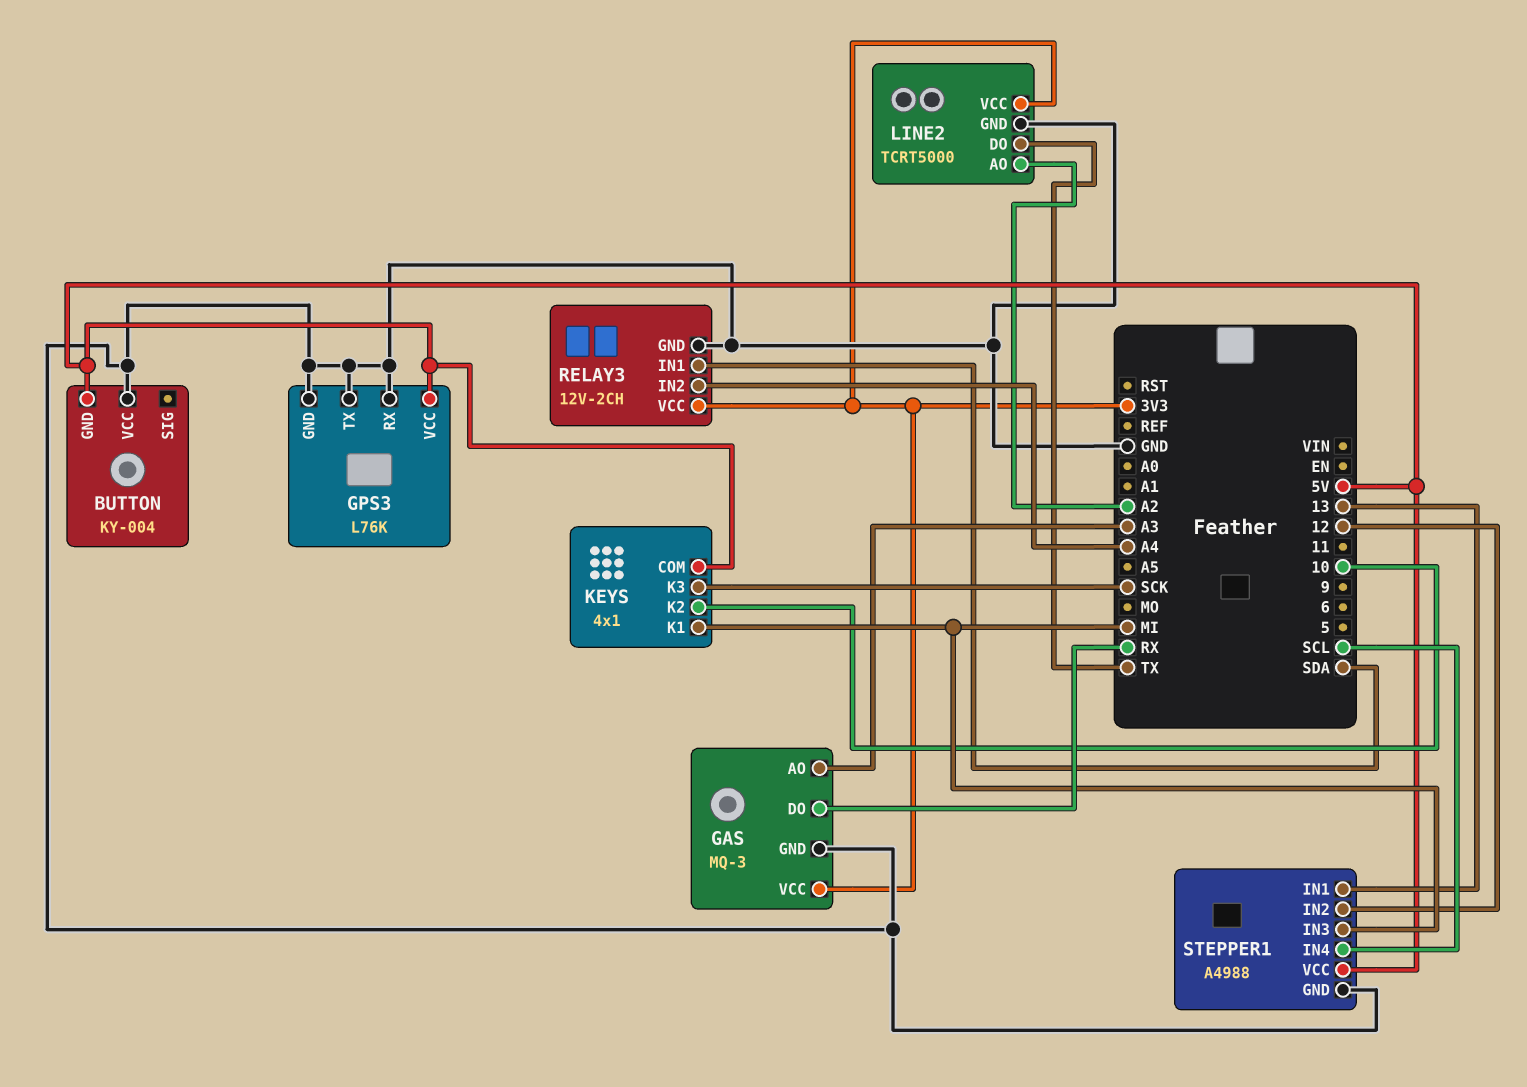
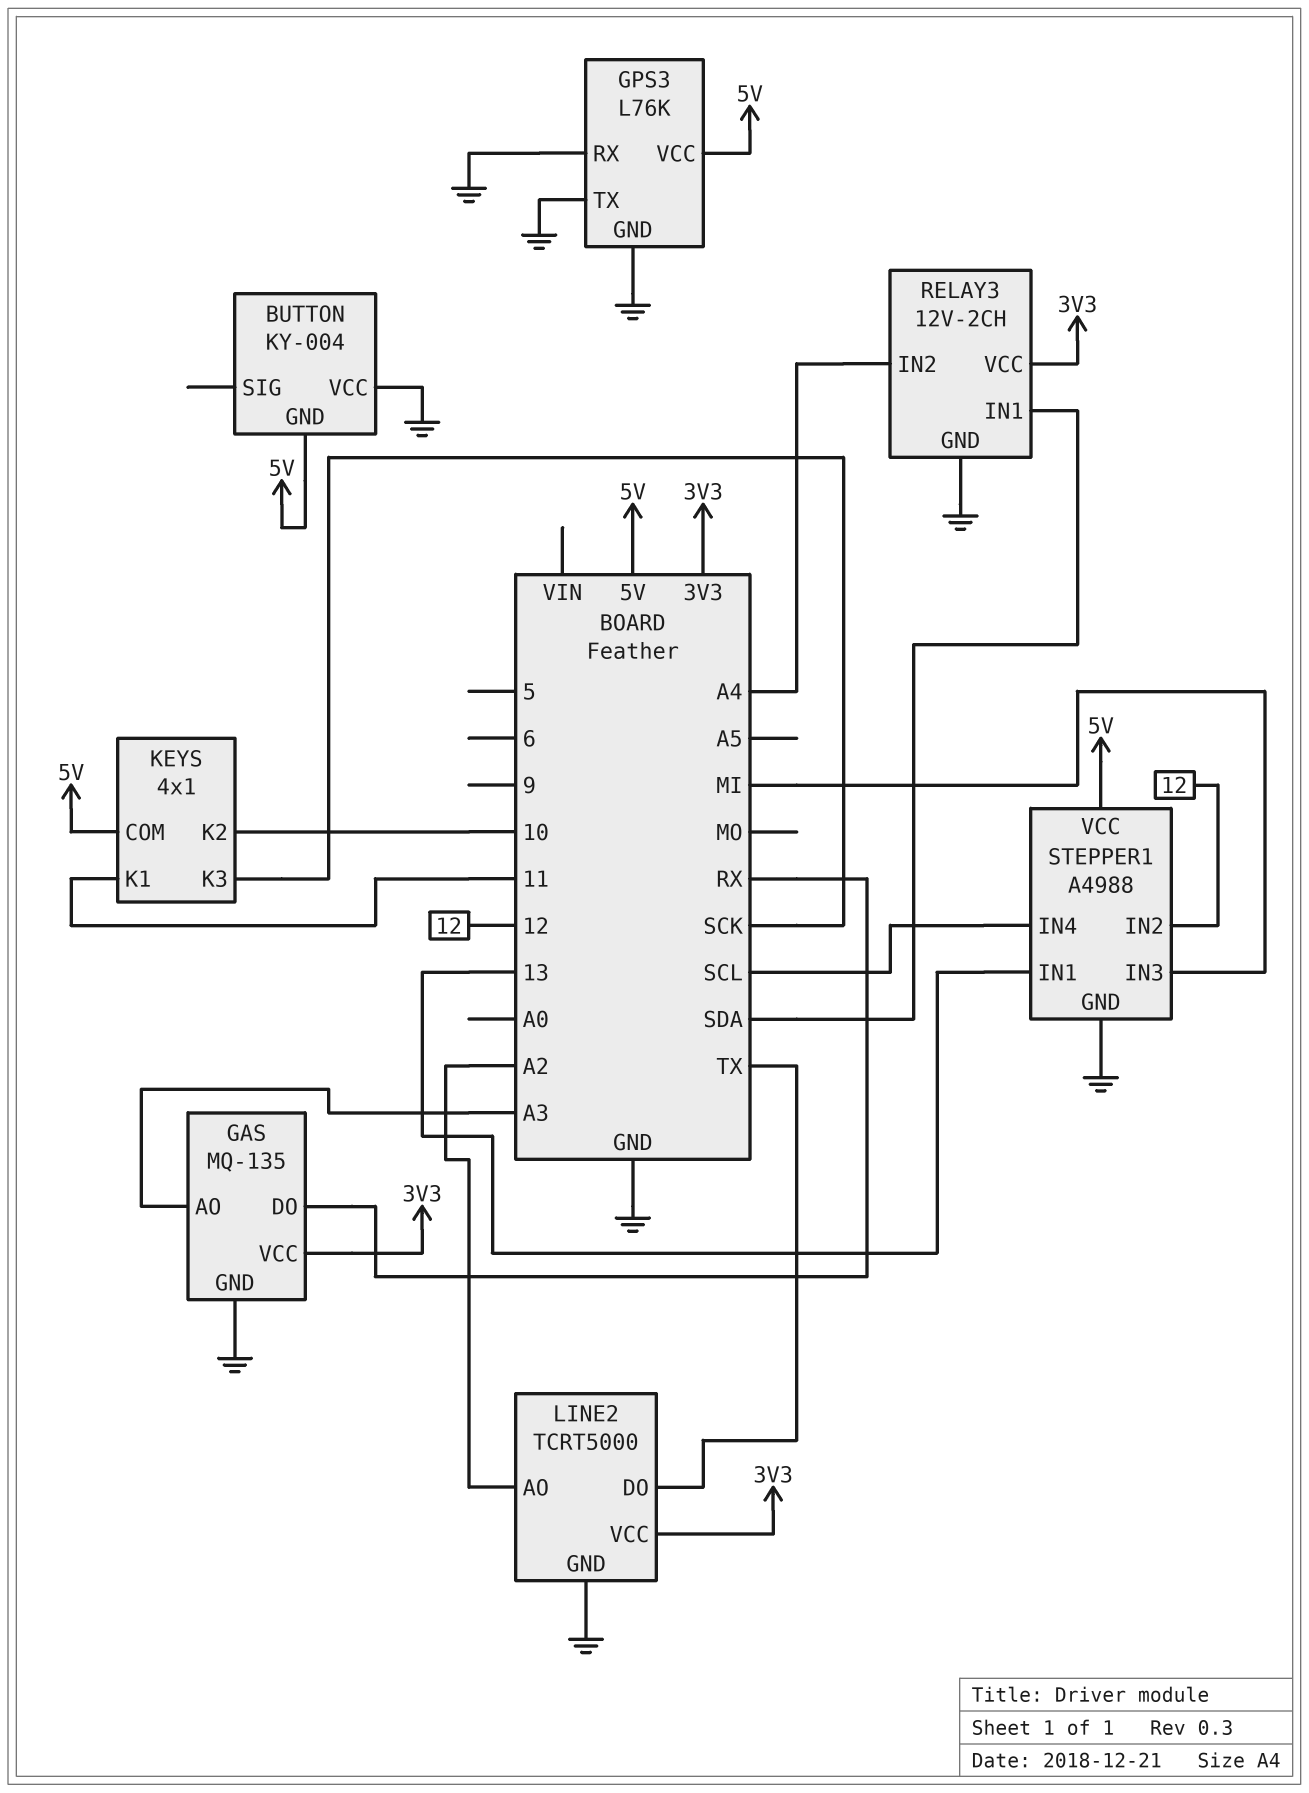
GAS: MQ-3 -> MQ-135
KEYS pin K1: MI -> 11

